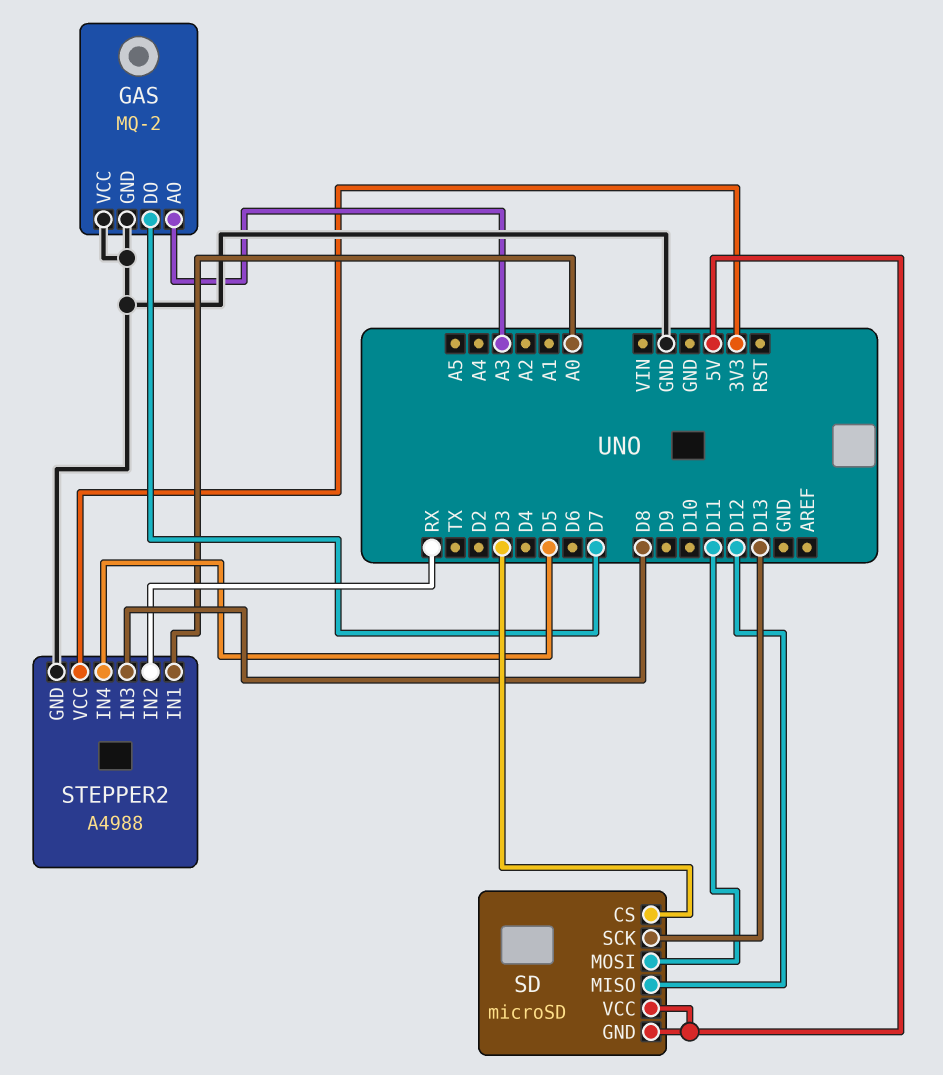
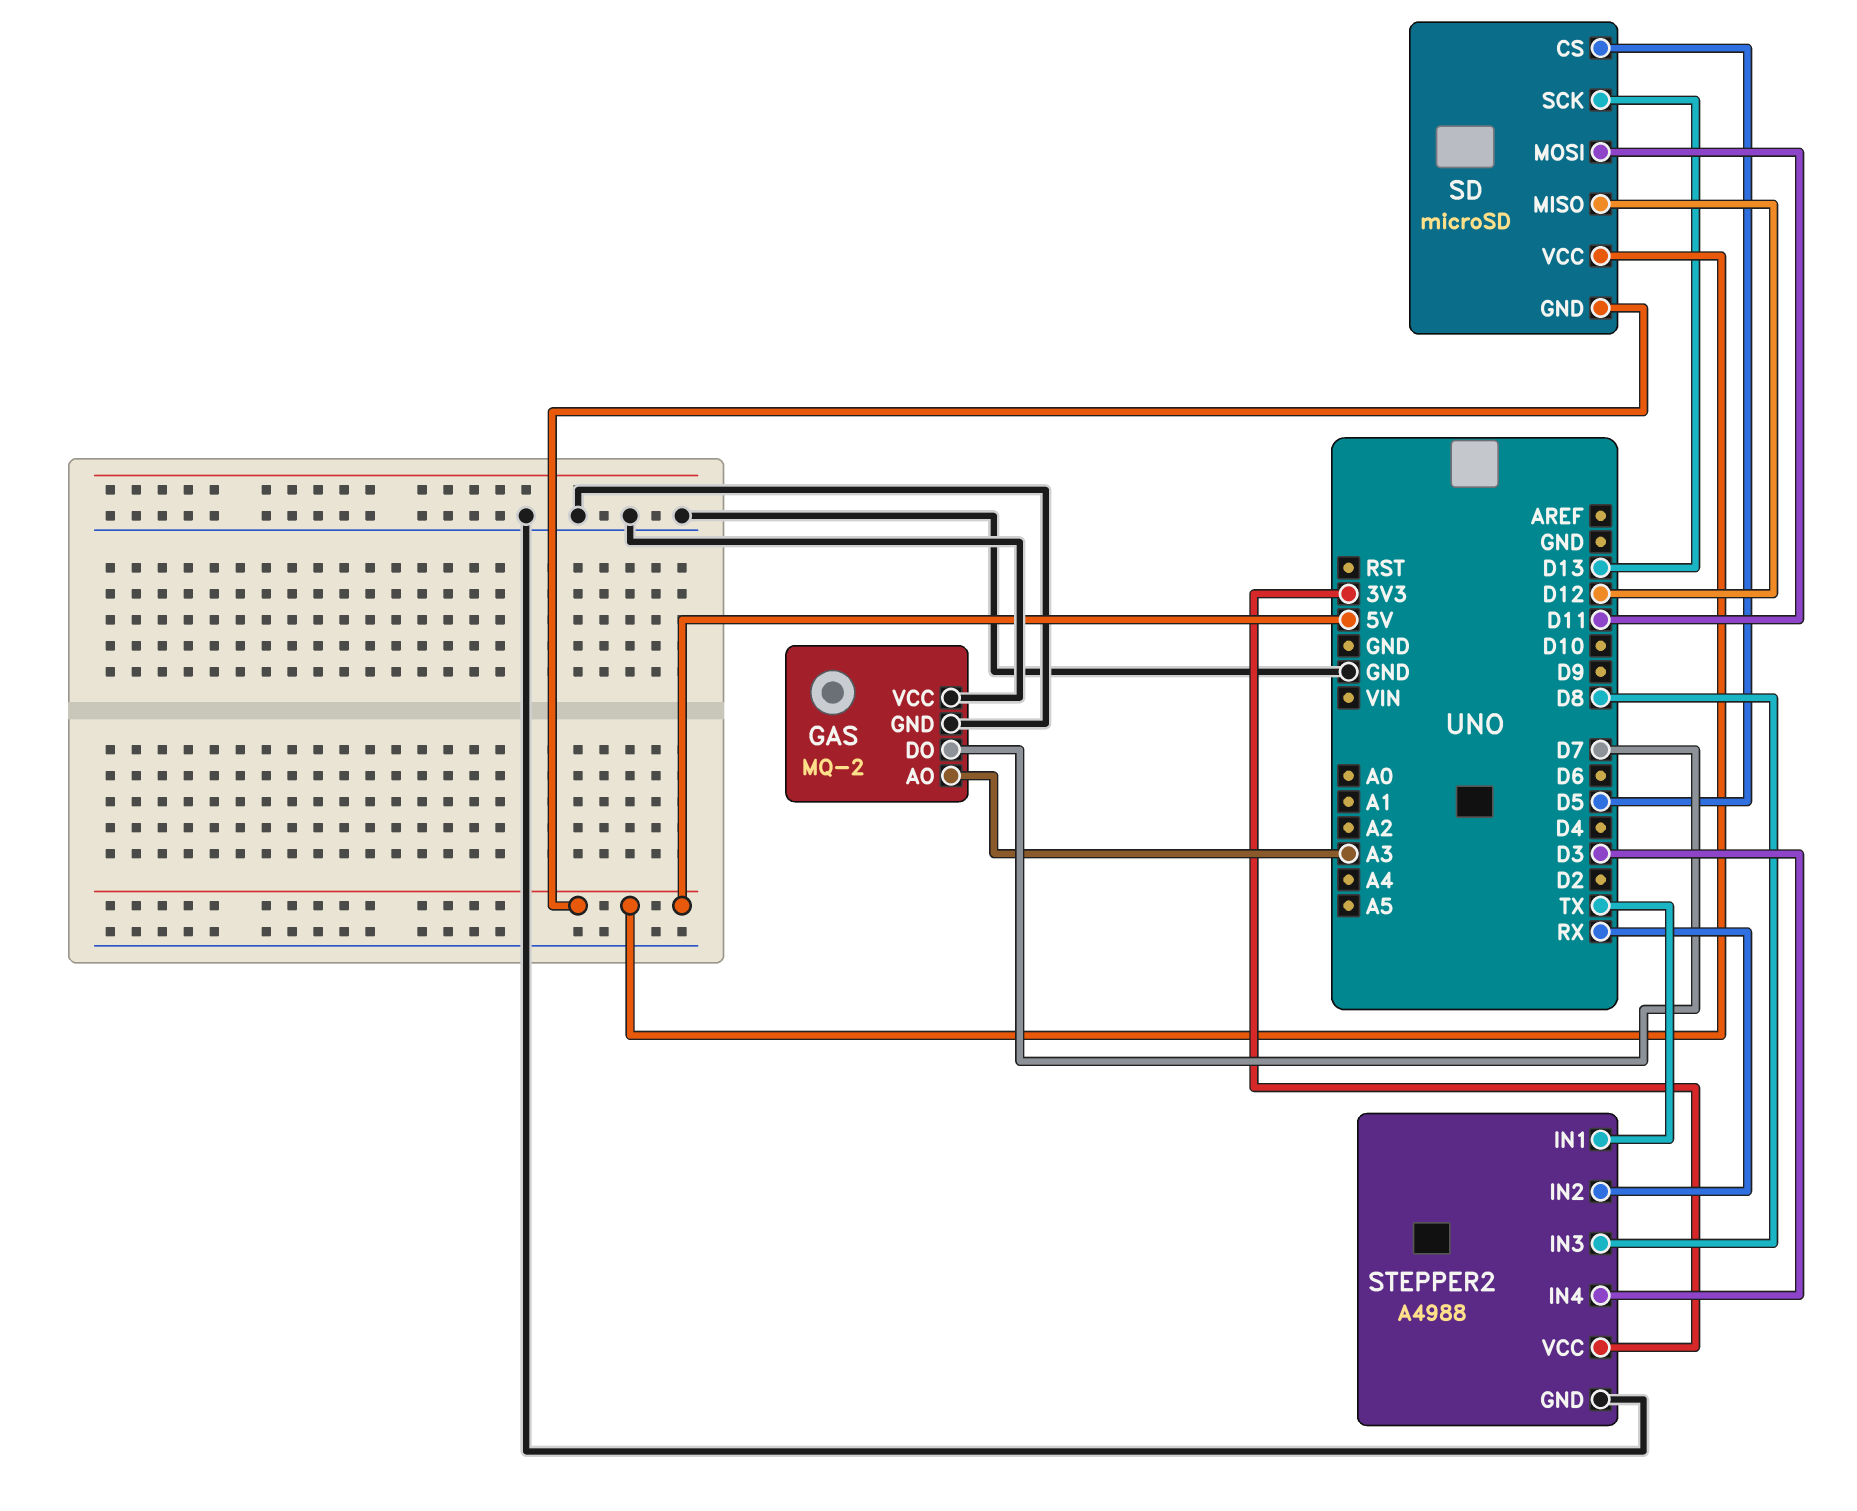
SD pin CS: D3 -> D5
STEPPER2 pin IN1: A0 -> TX
STEPPER2 pin IN4: D5 -> D3

